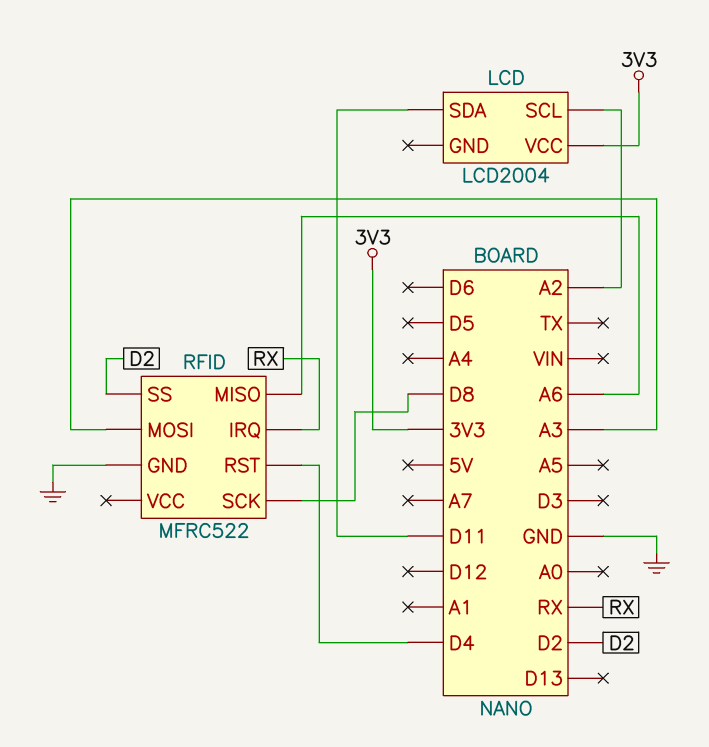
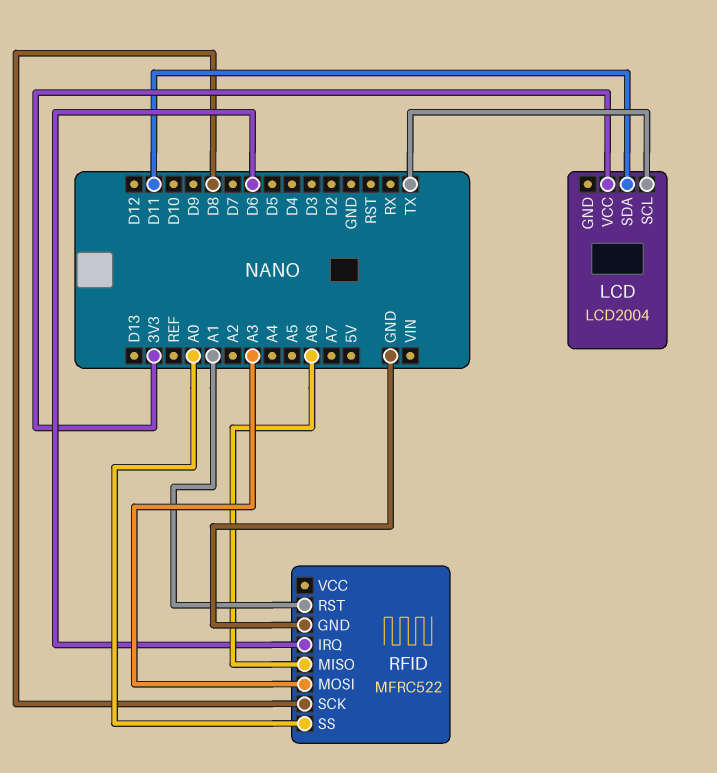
LCD pin SCL: A2 -> TX
RFID pin IRQ: RX -> D6
RFID pin RST: D4 -> A1
RFID pin SS: D2 -> A0

